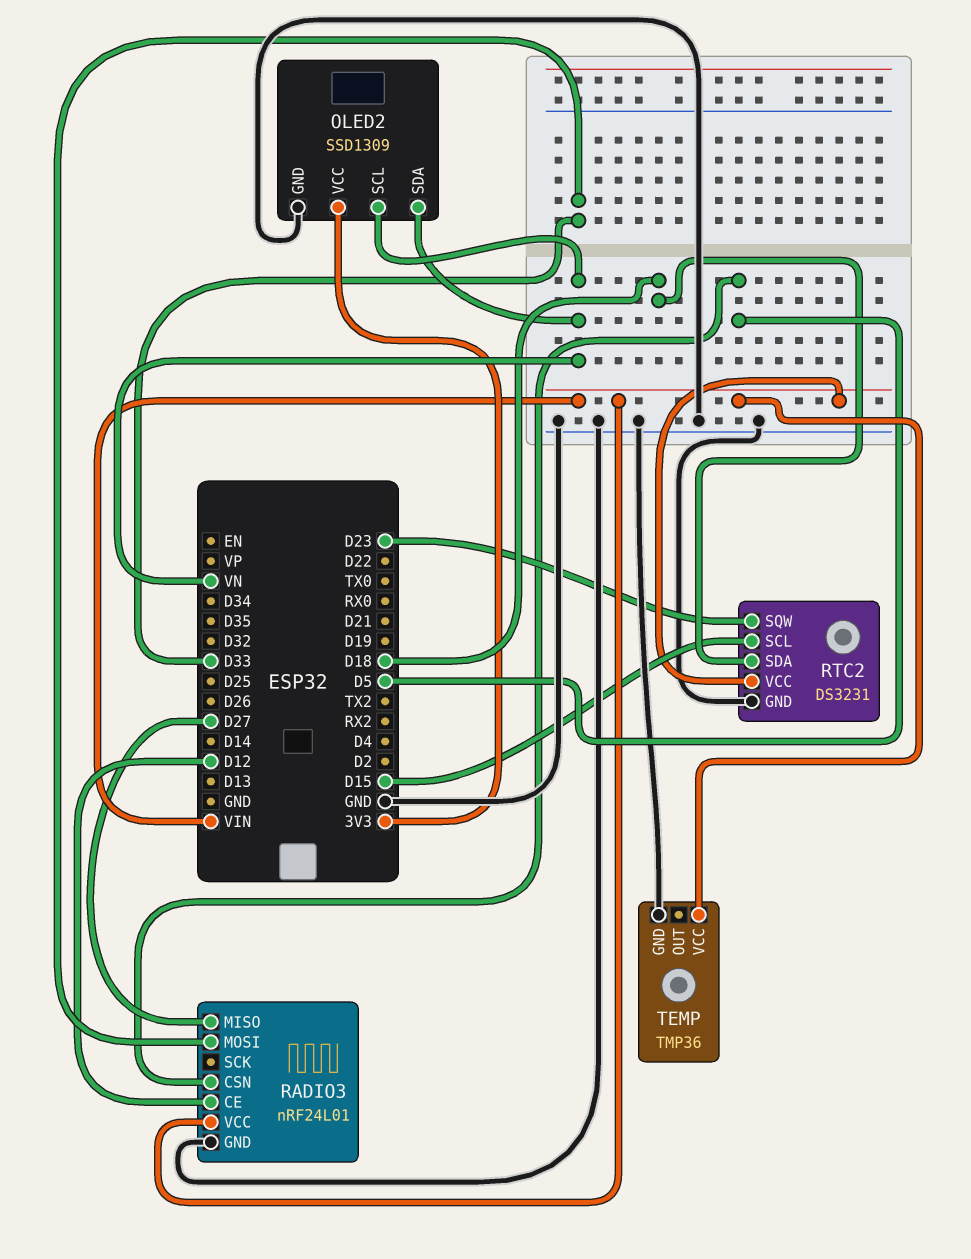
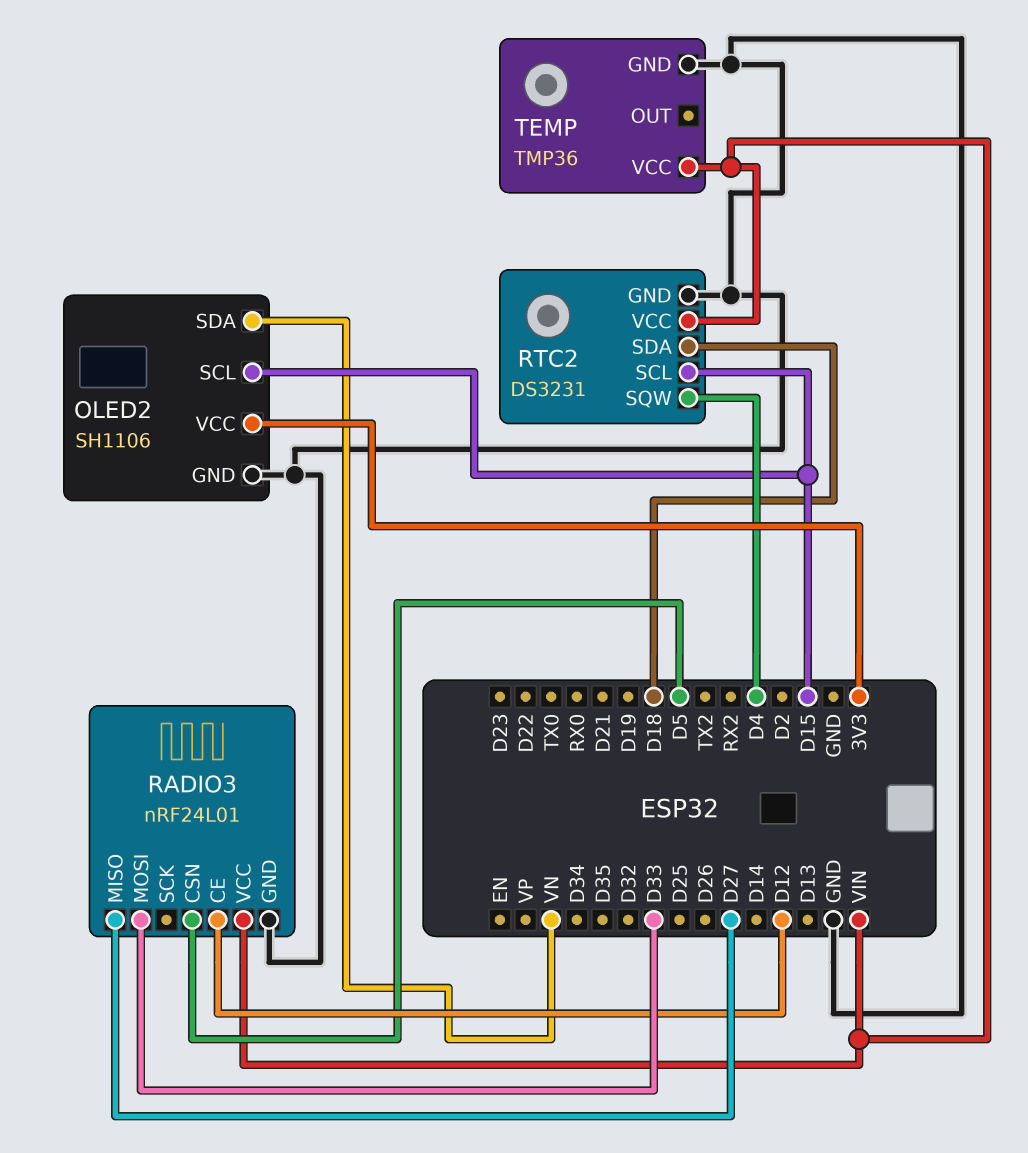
OLED2: SSD1309 -> SH1106
OLED2 pin SCL: VN -> D15
RTC2 pin SQW: D23 -> D4

